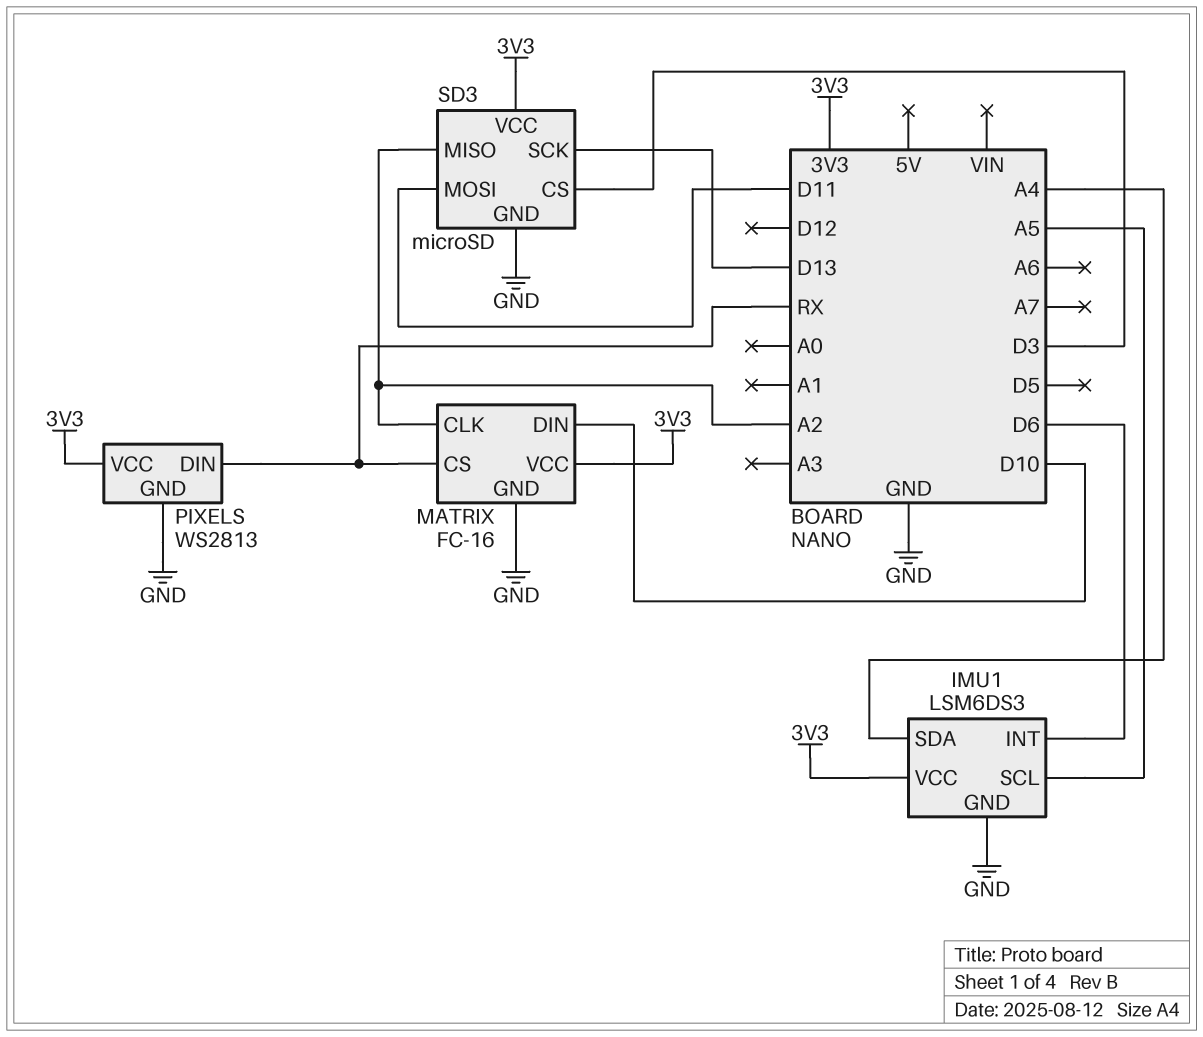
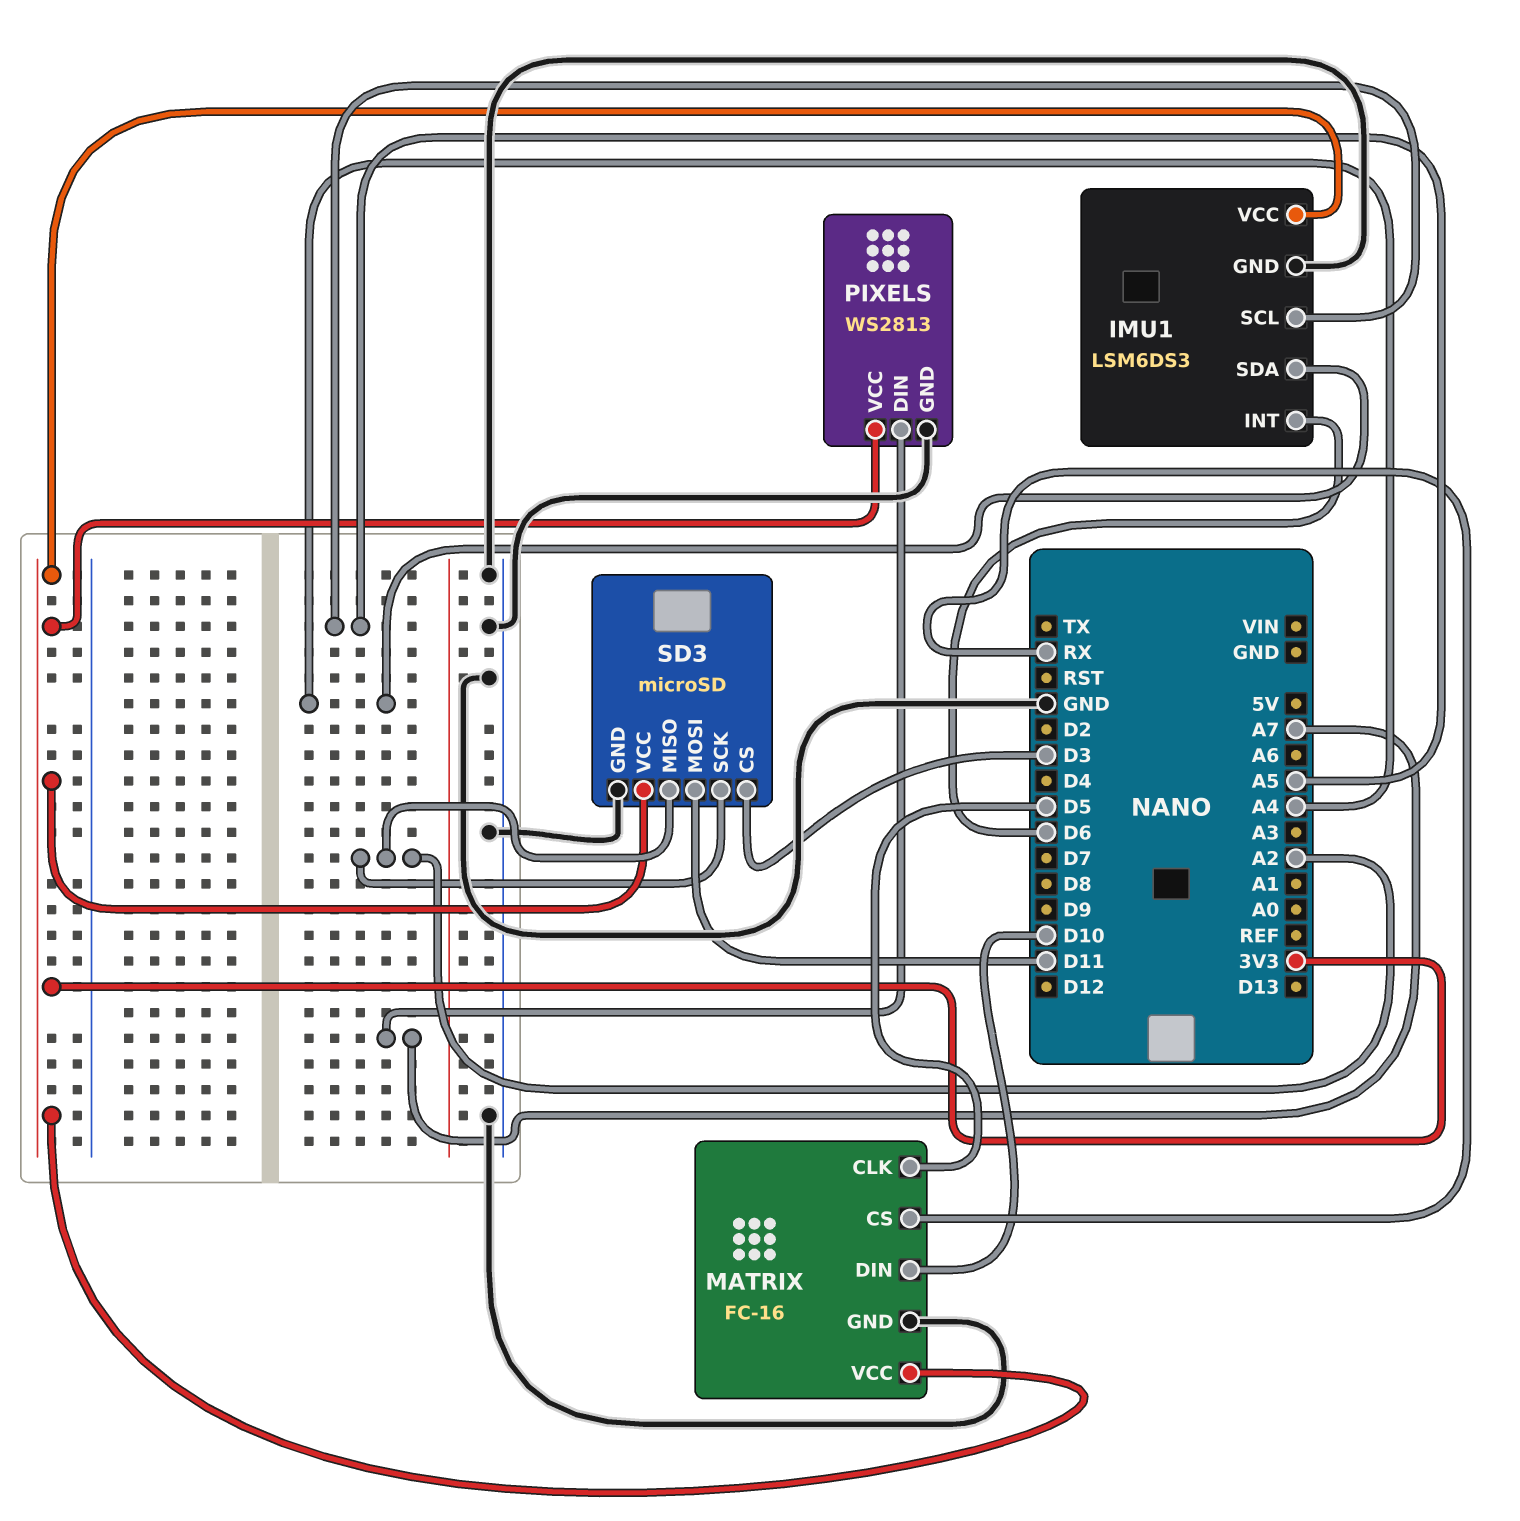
MATRIX pin CLK: A2 -> D5
PIXELS pin DIN: RX -> A7
SD3 pin SCK: D13 -> A2

